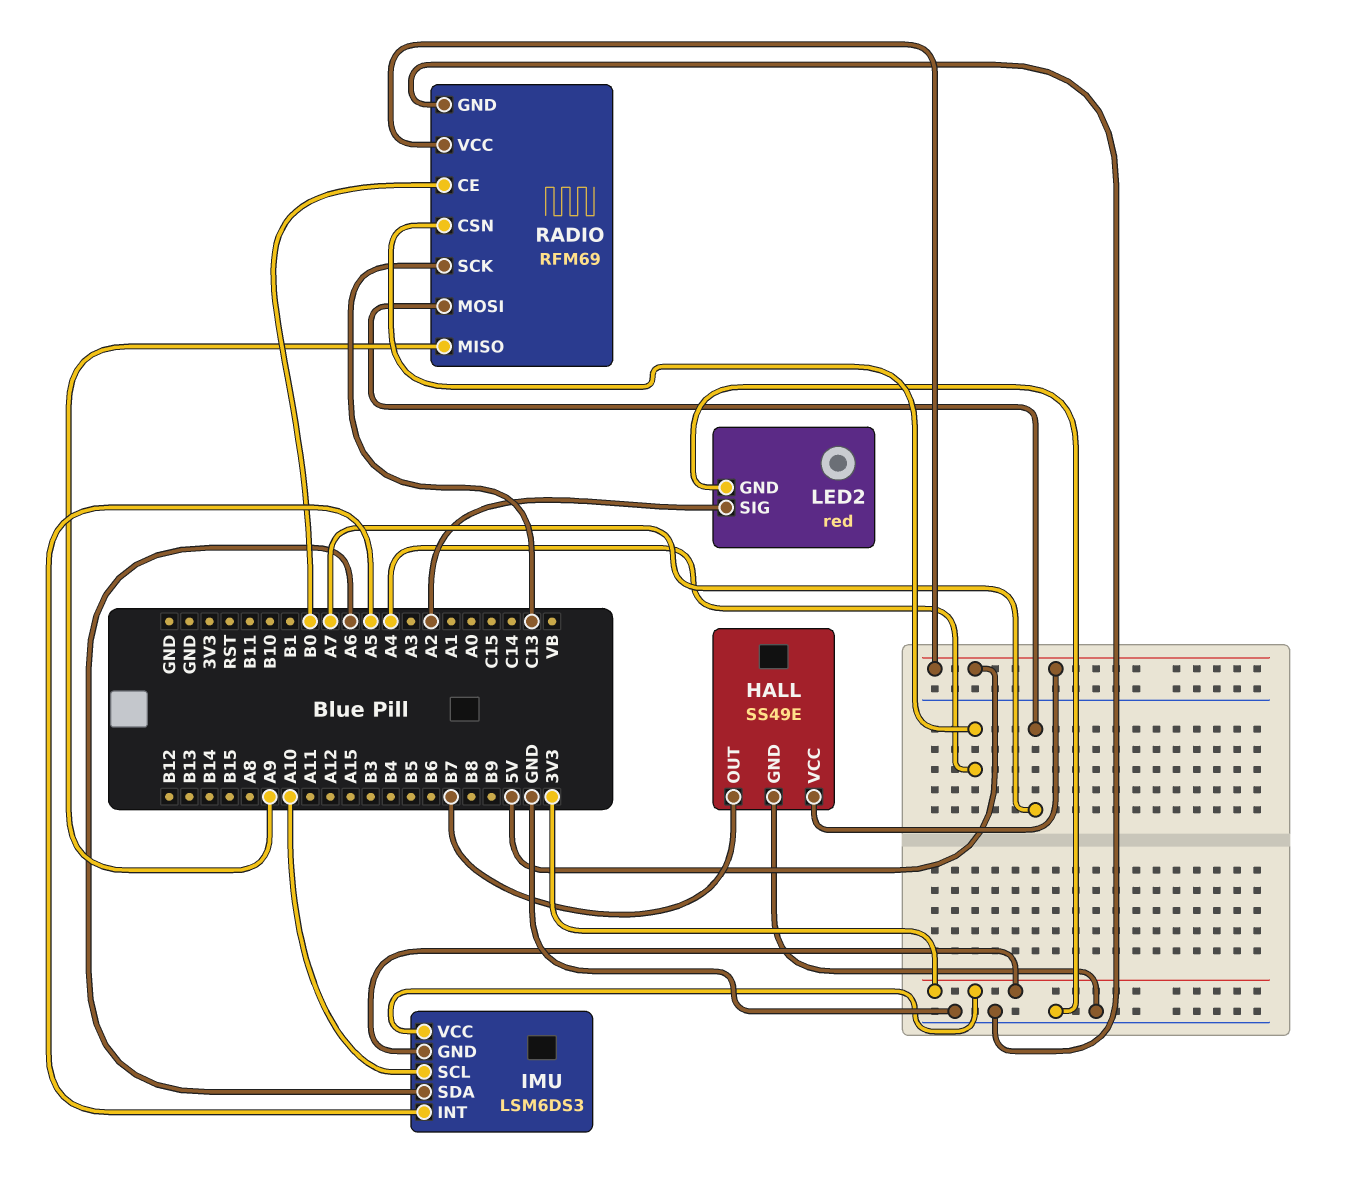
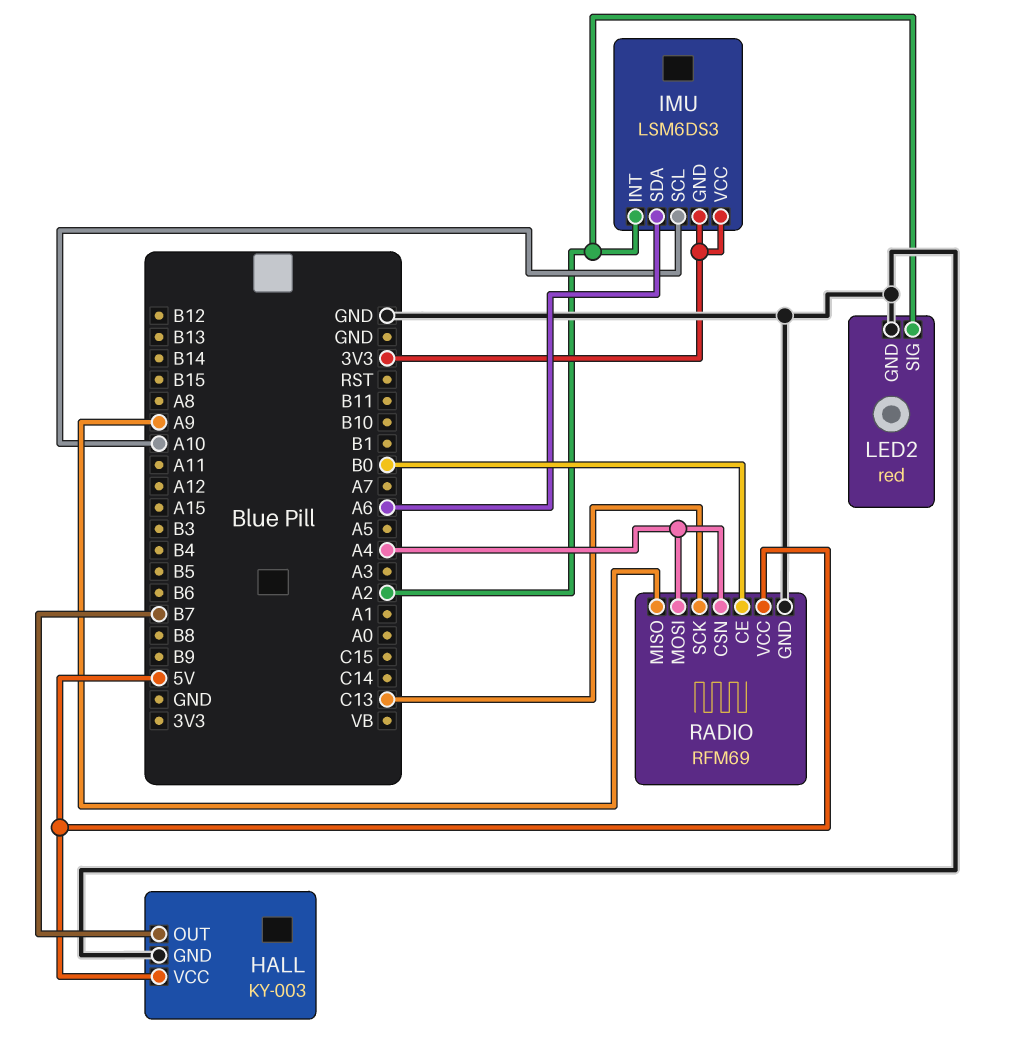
HALL: SS49E -> KY-003
IMU pin INT: A5 -> A2
RADIO pin MOSI: A7 -> A4

